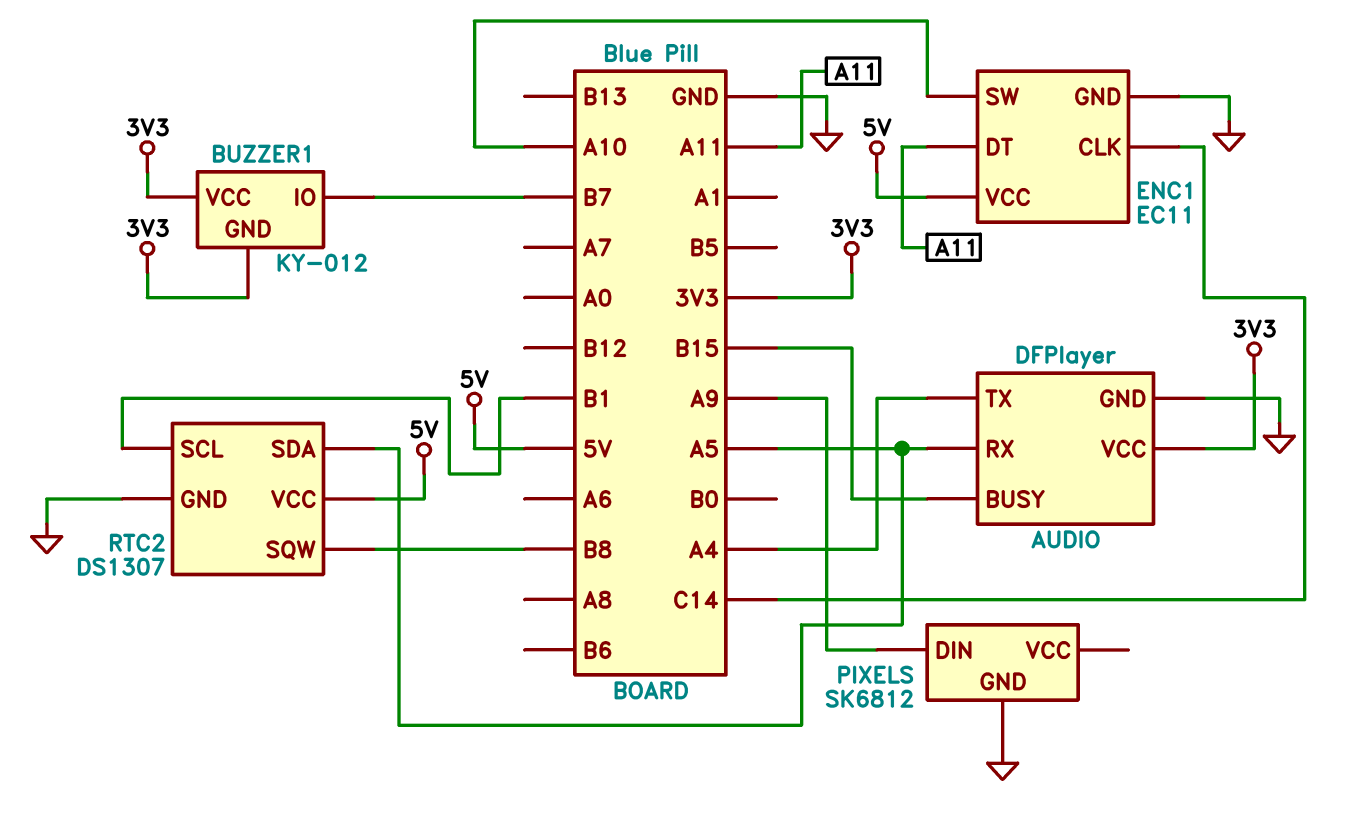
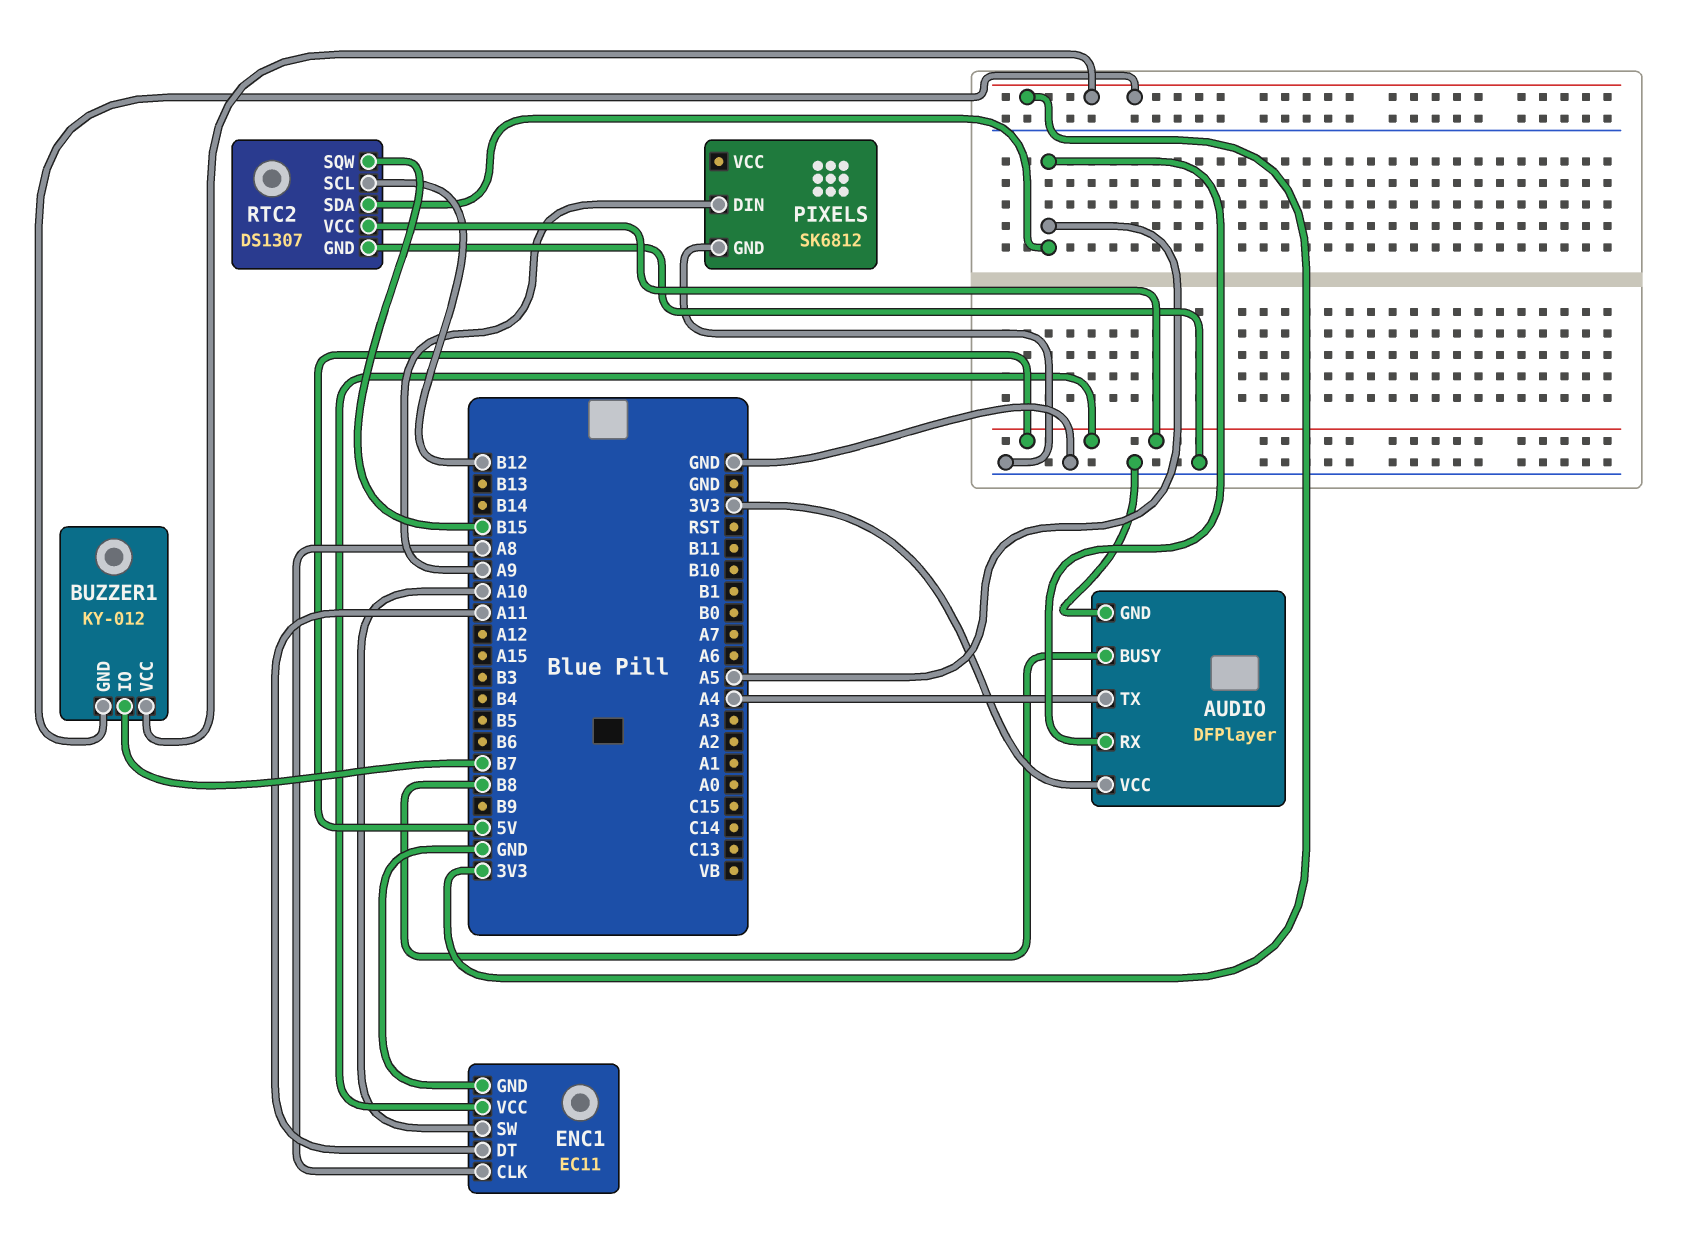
AUDIO pin BUSY: B15 -> B8
ENC1 pin CLK: C14 -> A8
RTC2 pin SCL: B1 -> B12
RTC2 pin SQW: B8 -> B15

